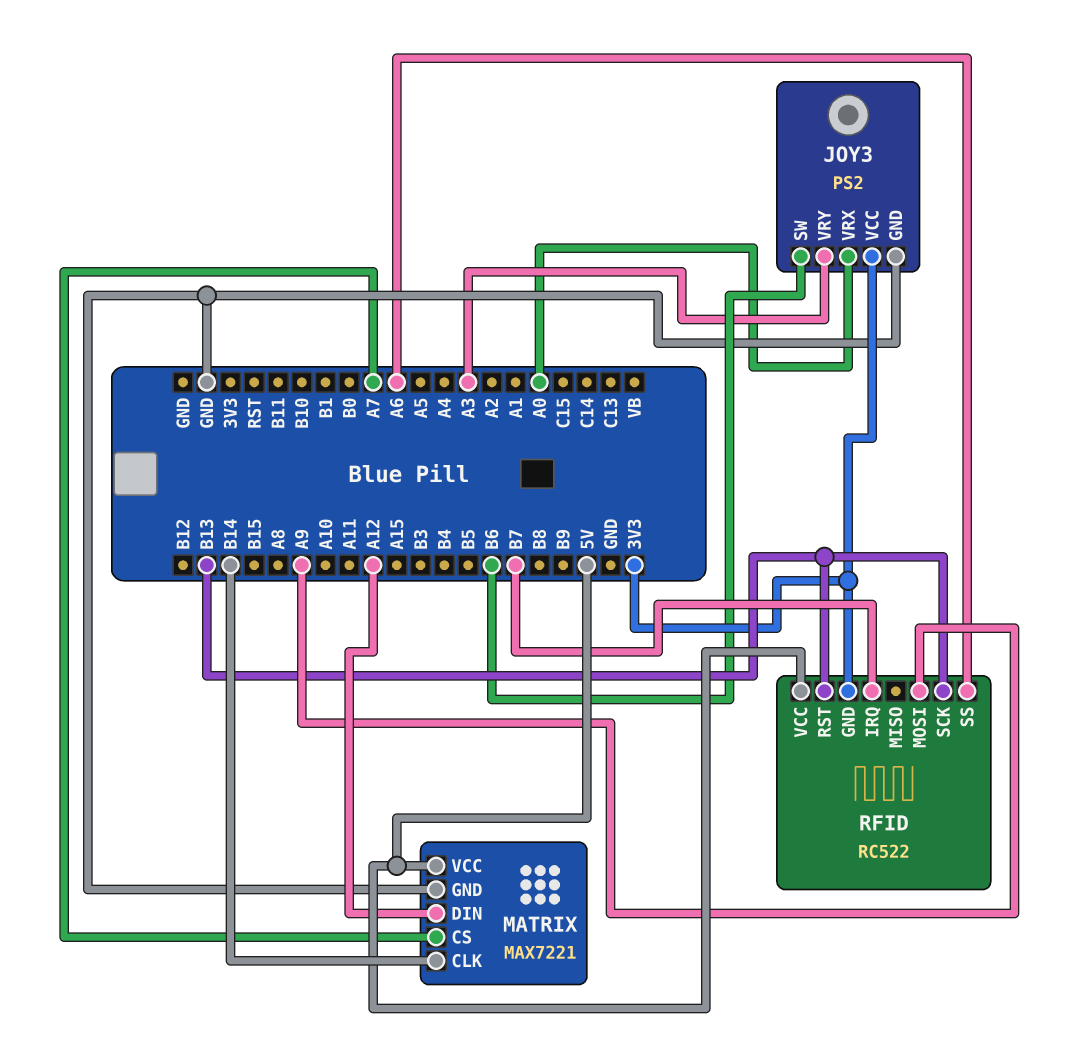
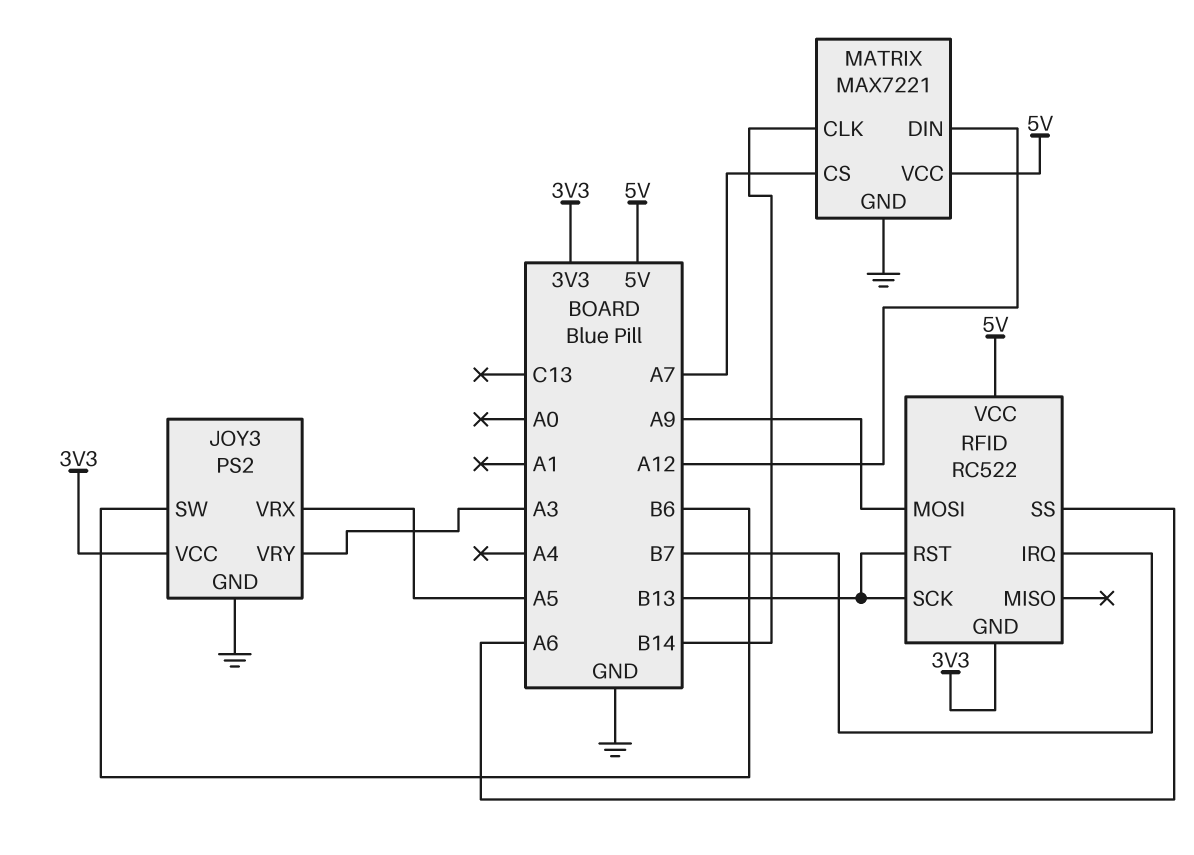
JOY3 pin VRX: A0 -> A5

